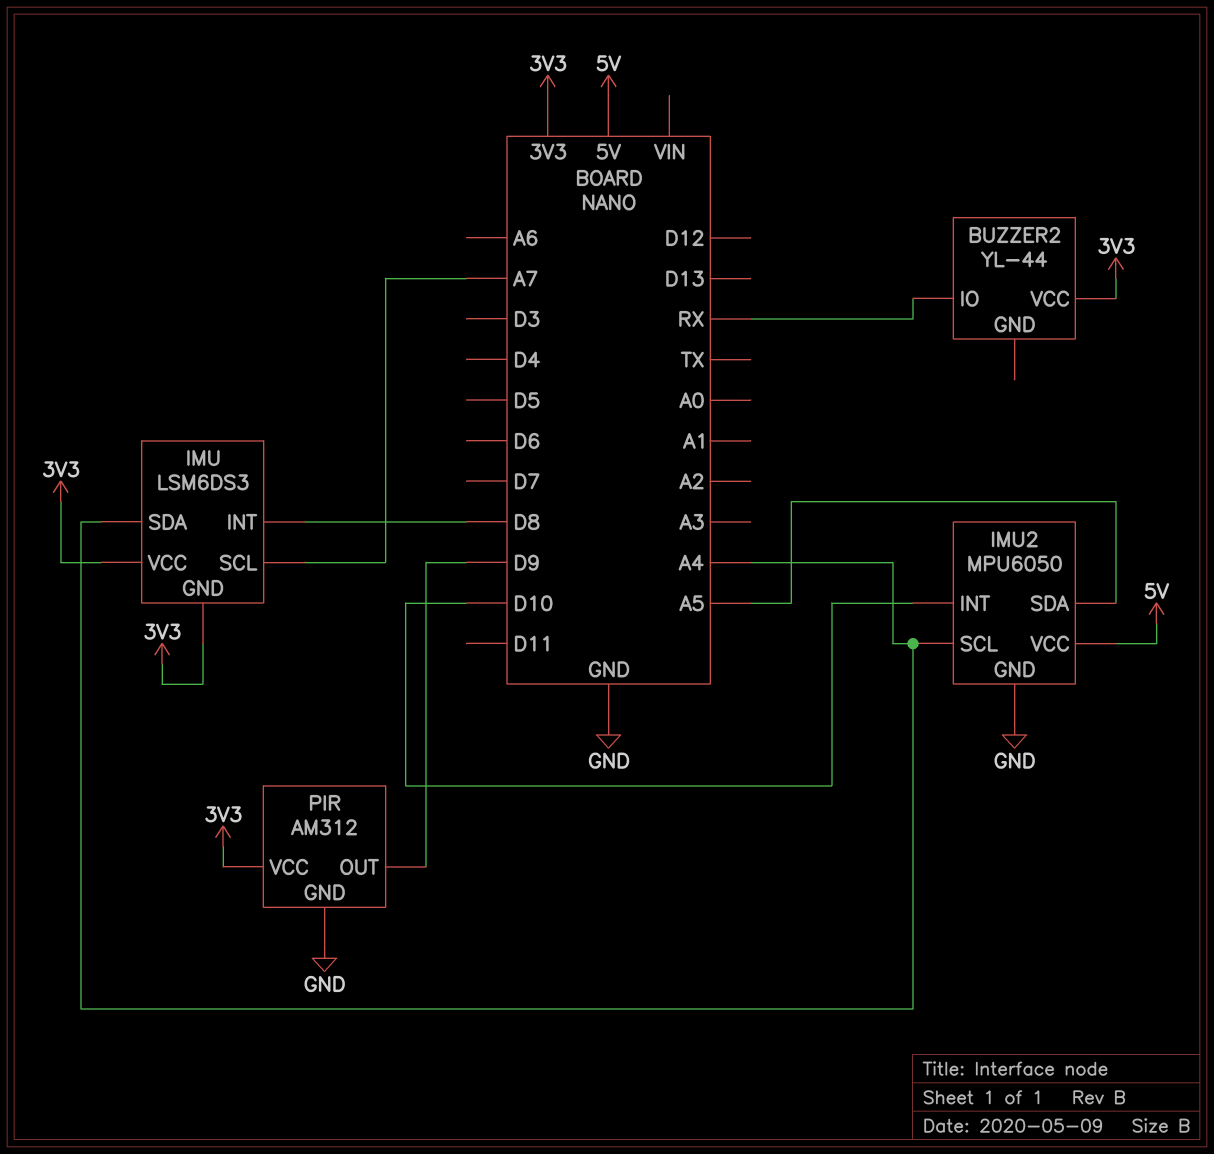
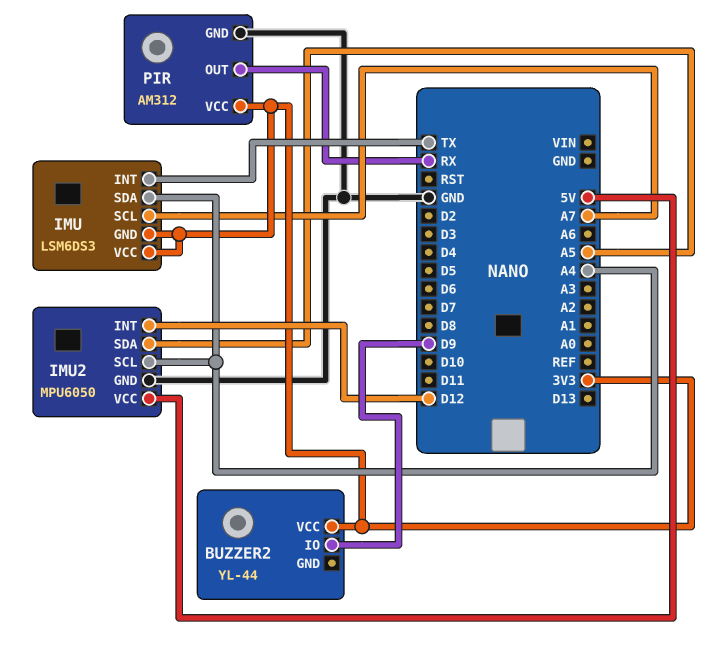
BUZZER2 pin IO: RX -> D9
IMU pin INT: D8 -> TX
IMU2 pin INT: D10 -> D12
PIR pin OUT: D9 -> RX

